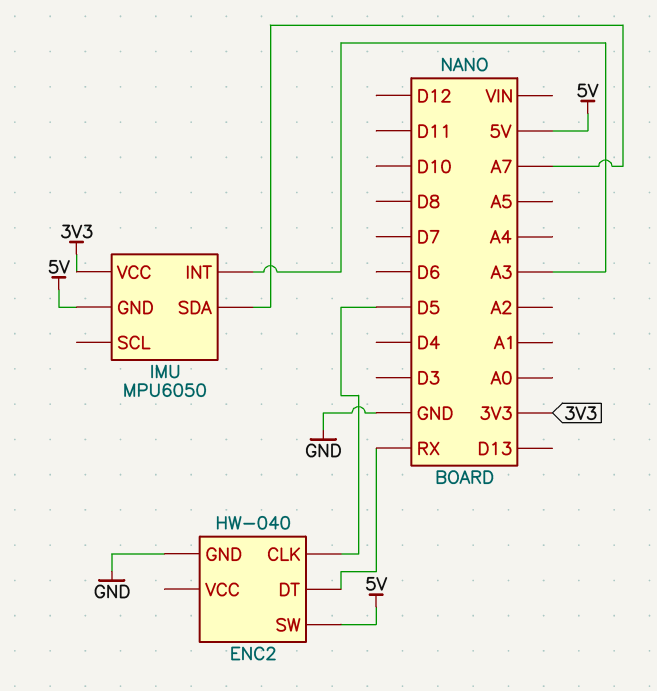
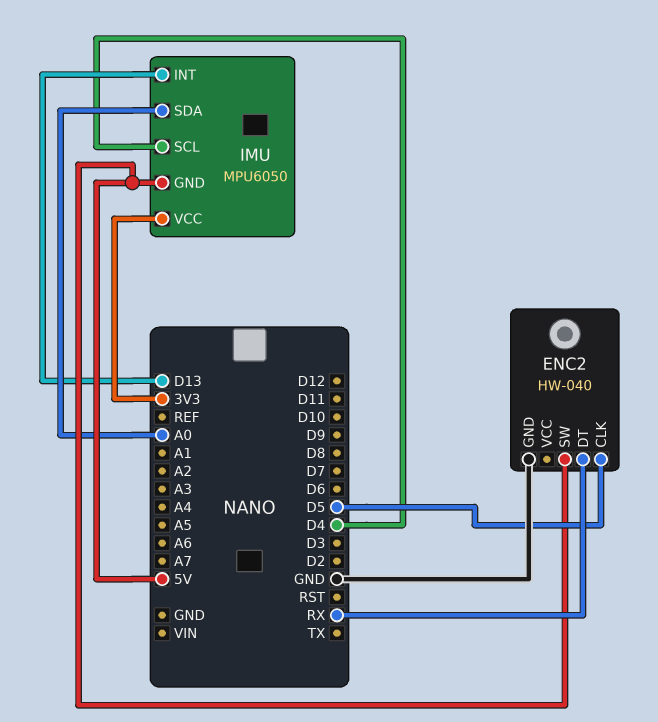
IMU pin INT: A3 -> D13
IMU pin SCL: none -> D4
IMU pin SDA: A7 -> A0

